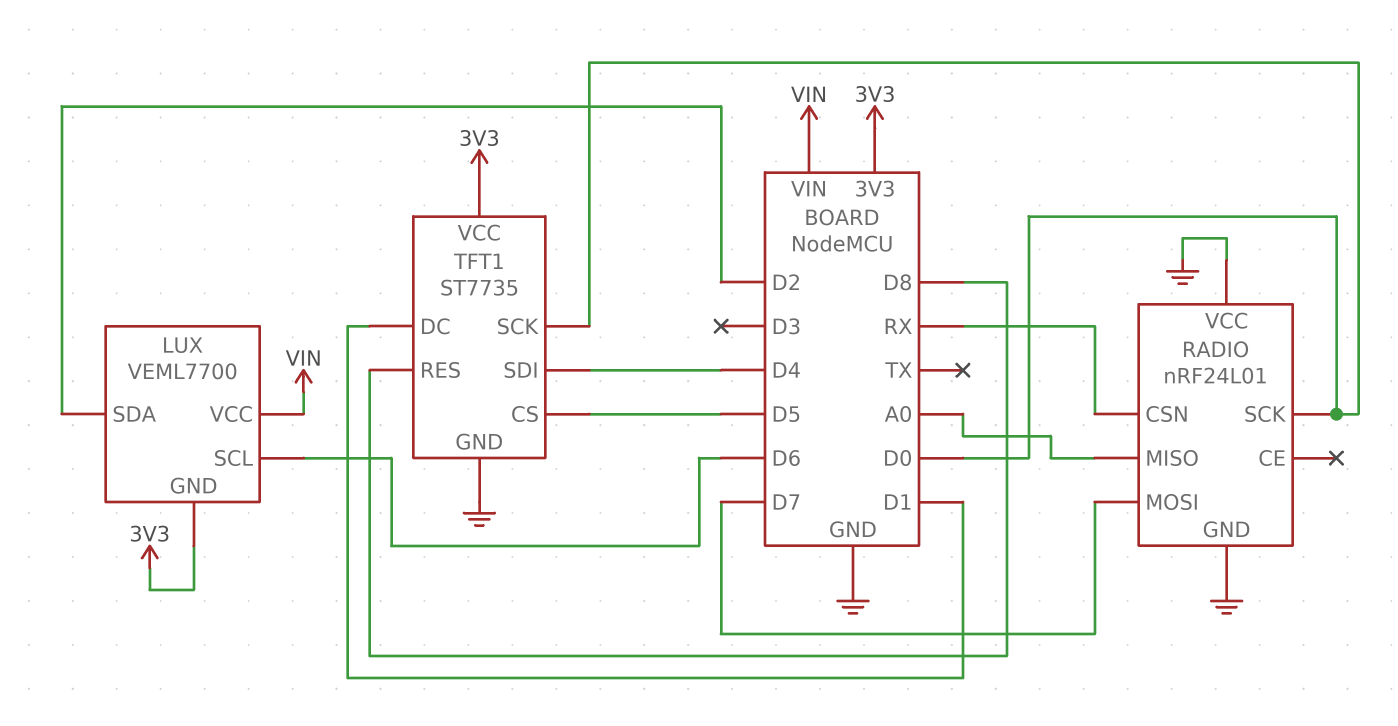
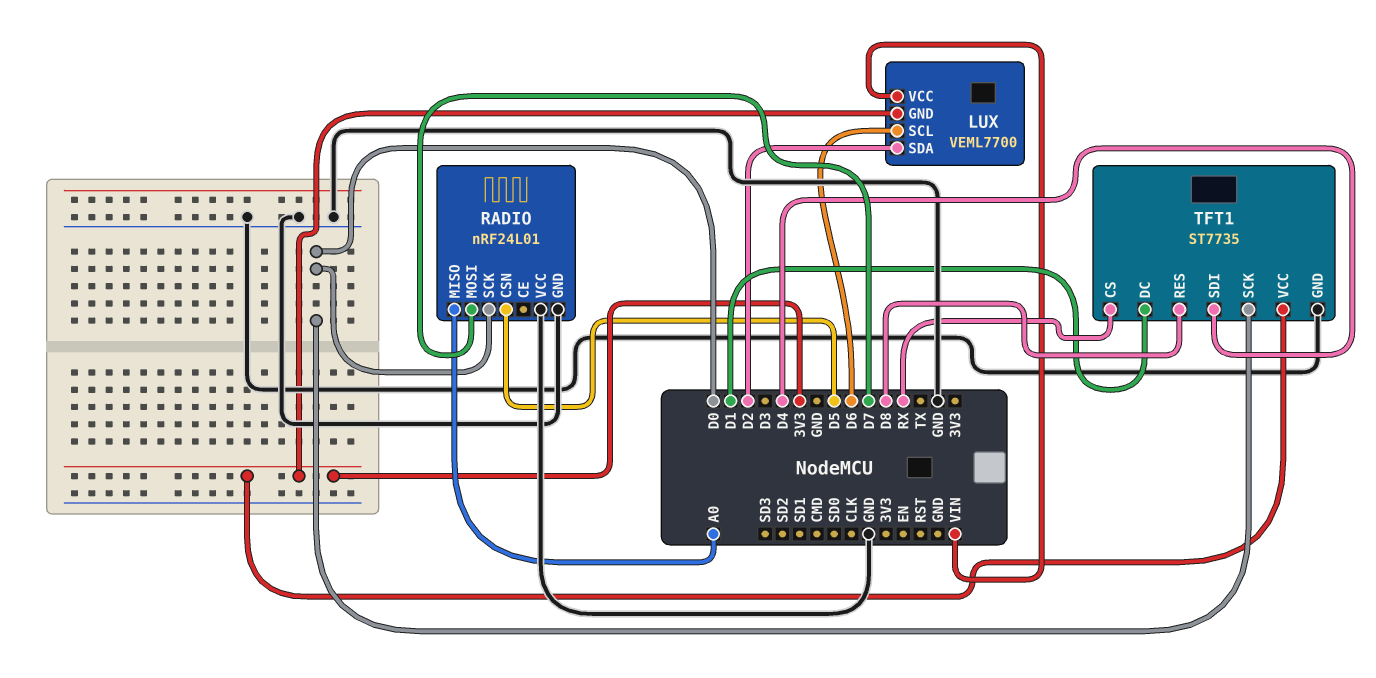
RADIO pin CSN: RX -> D5
TFT1 pin CS: D5 -> RX

